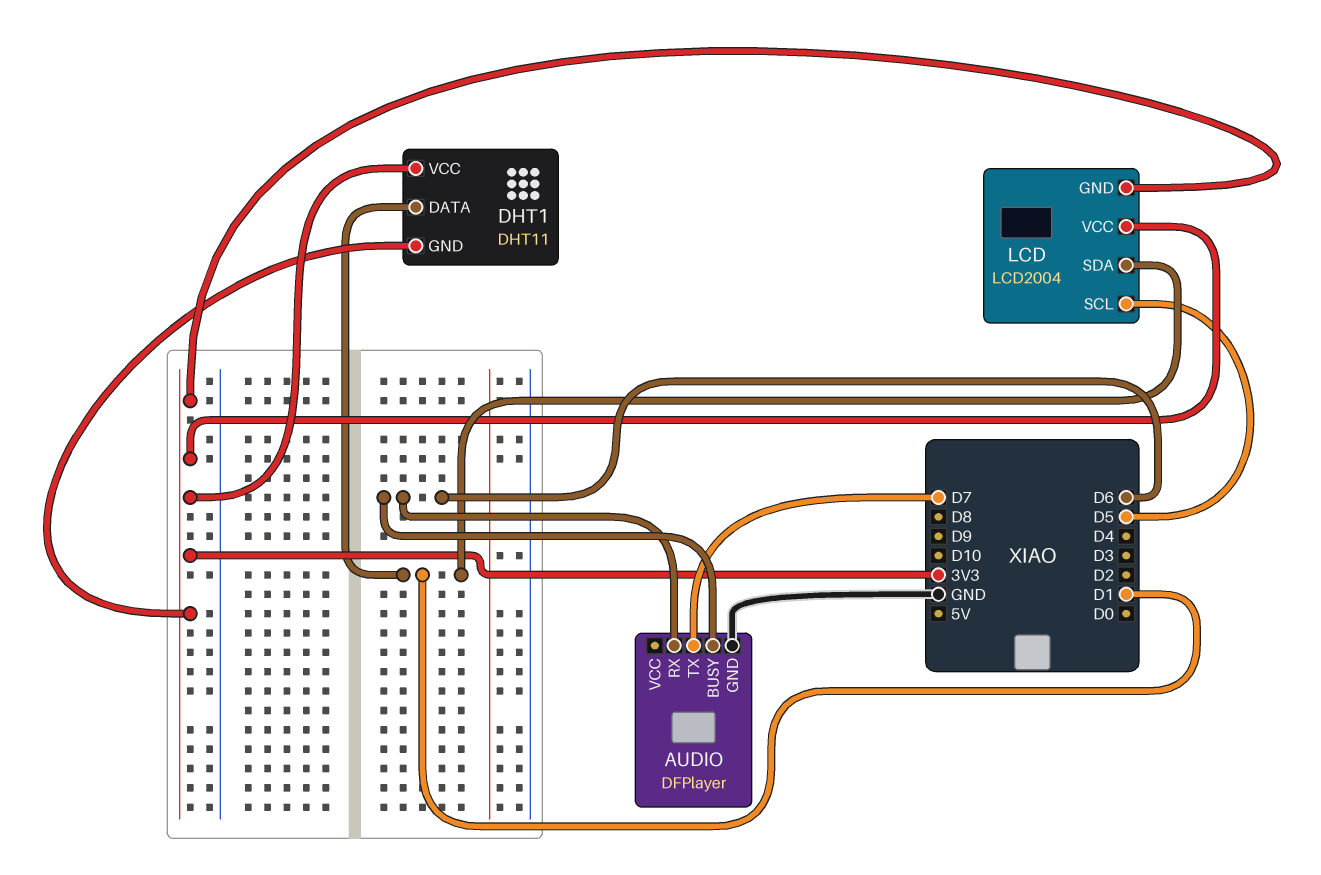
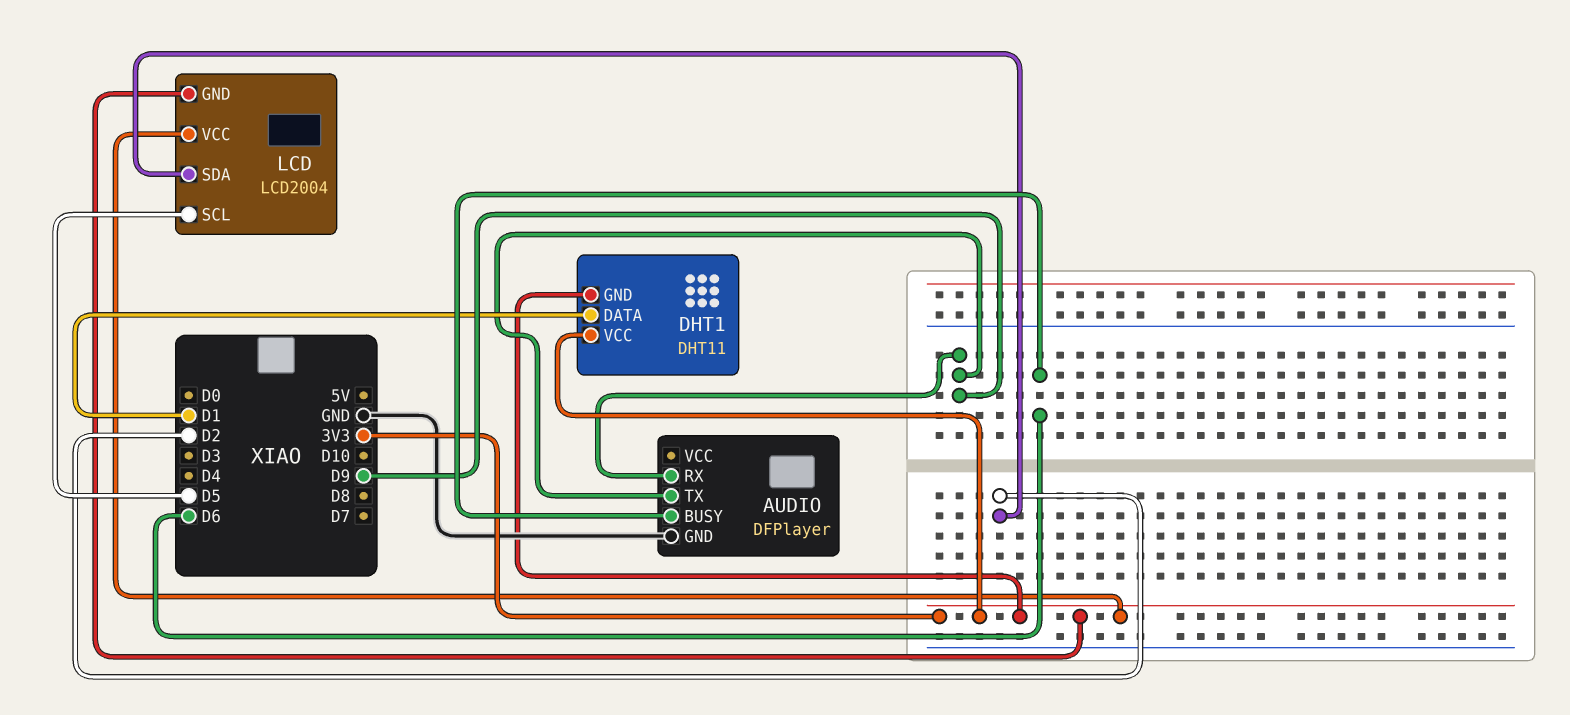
AUDIO pin RX: D6 -> D9
AUDIO pin TX: D7 -> D9
LCD pin SDA: D1 -> D2

